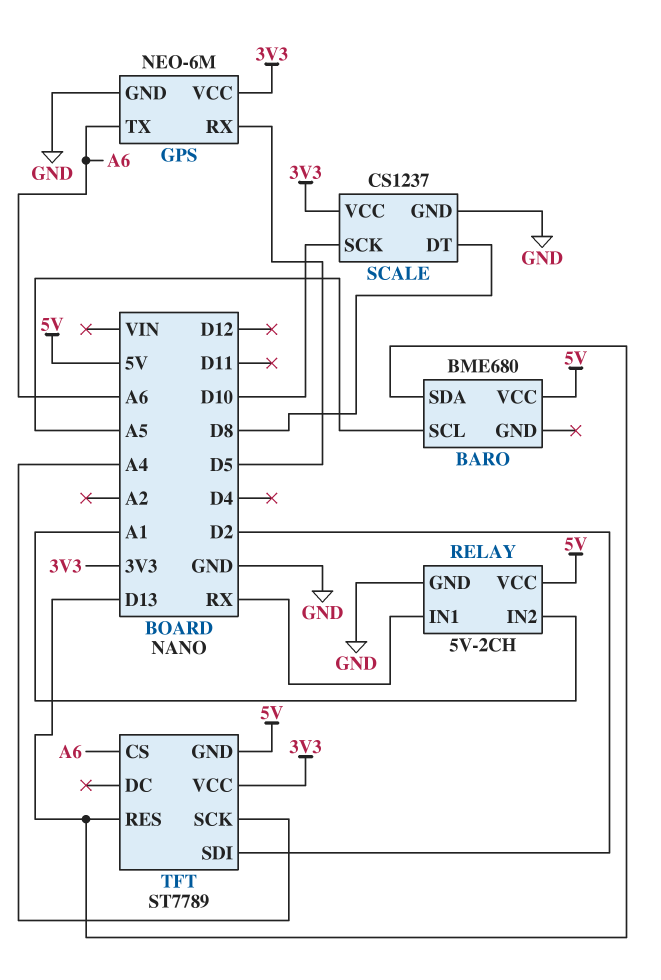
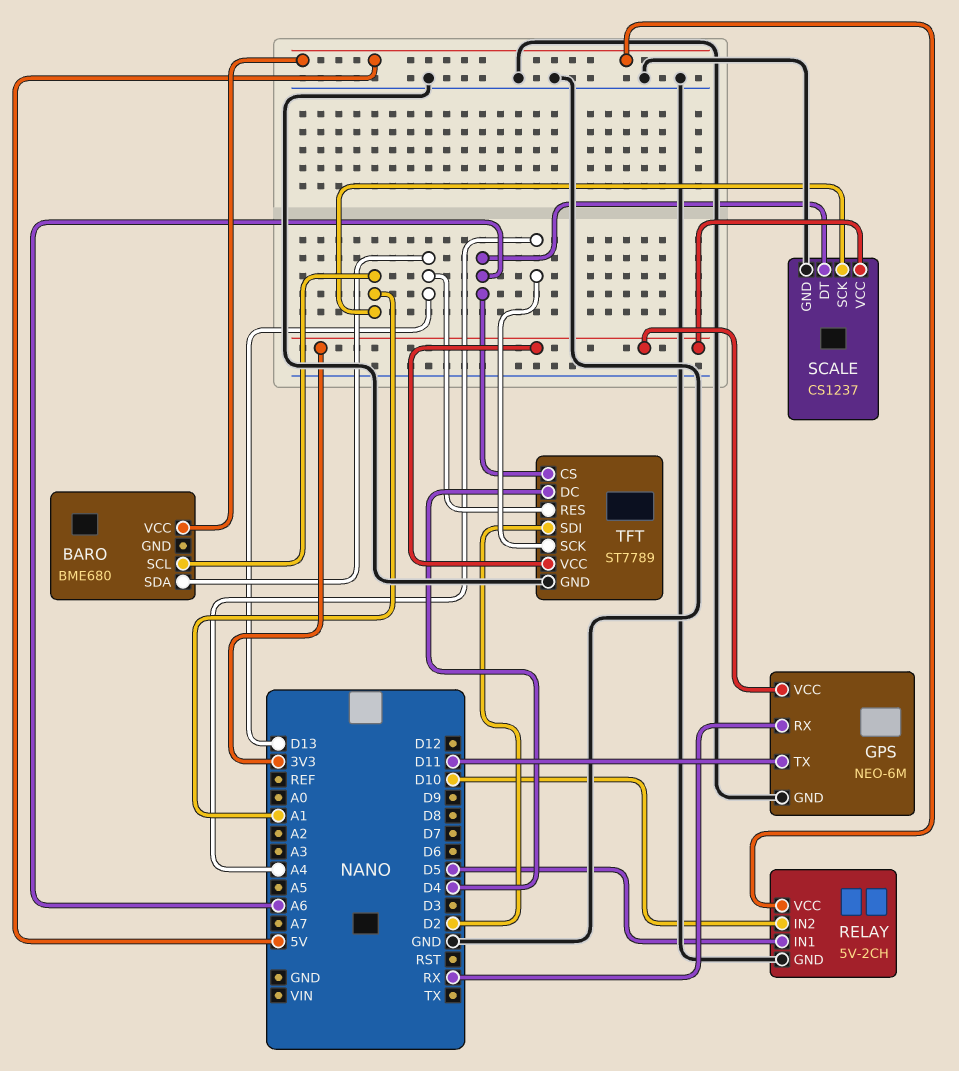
BARO pin SCL: A5 -> A1
GPS pin RX: D5 -> RX
GPS pin TX: A6 -> D11
RELAY pin IN1: RX -> D5
RELAY pin IN2: A1 -> D10
SCALE pin DT: D8 -> A6
SCALE pin SCK: D10 -> A1
TFT pin DC: none -> D4
TFT pin GND: 5V -> GND

